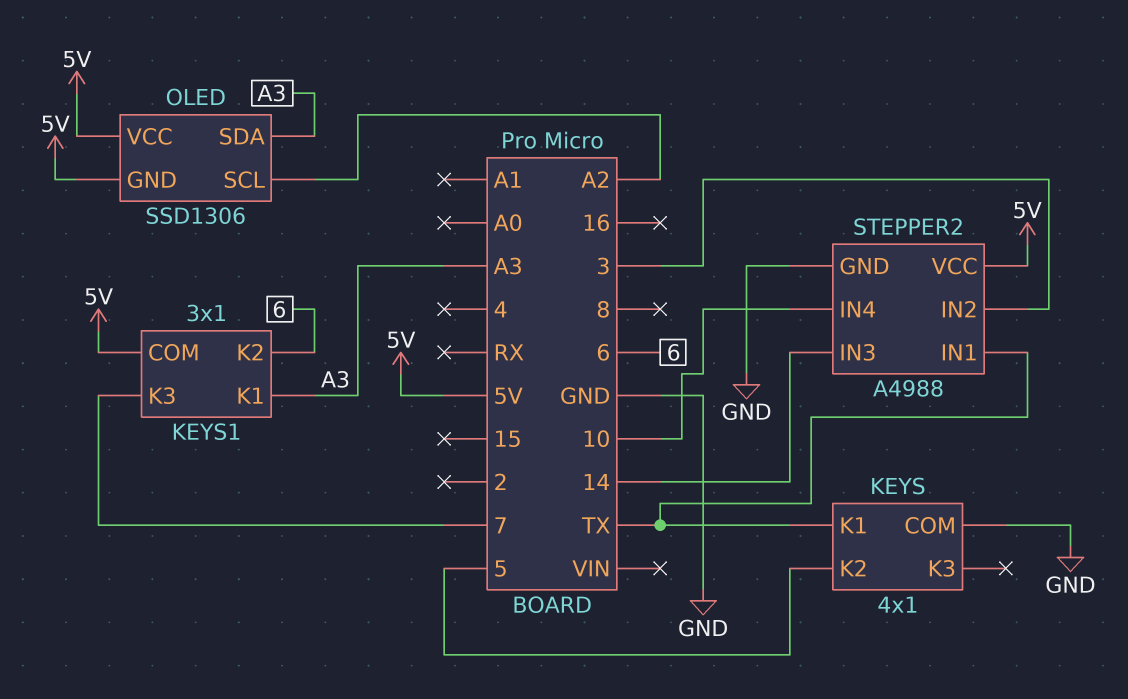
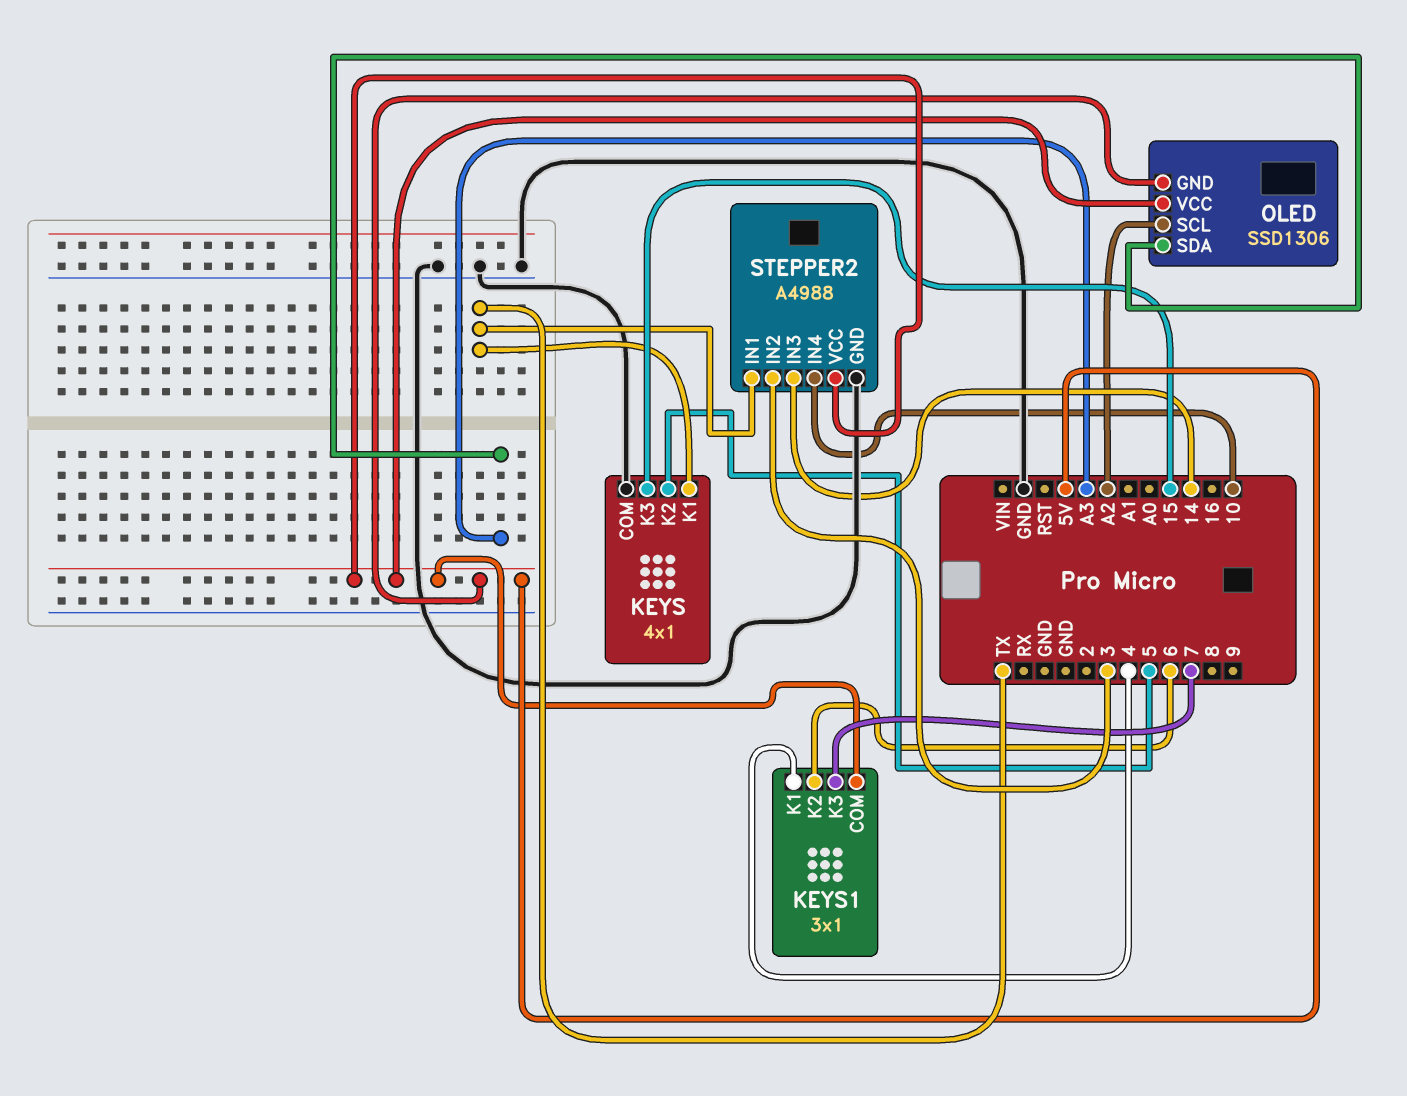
KEYS pin K3: none -> 15
KEYS1 pin K1: A3 -> 4

